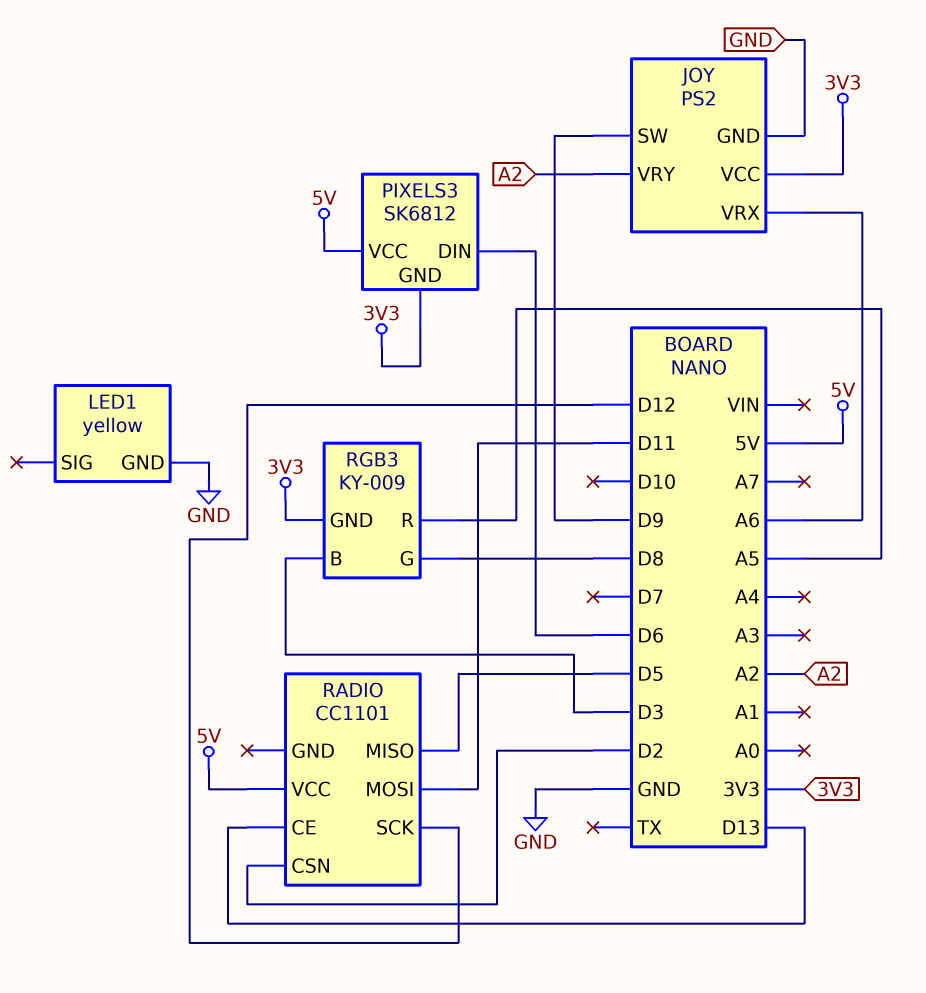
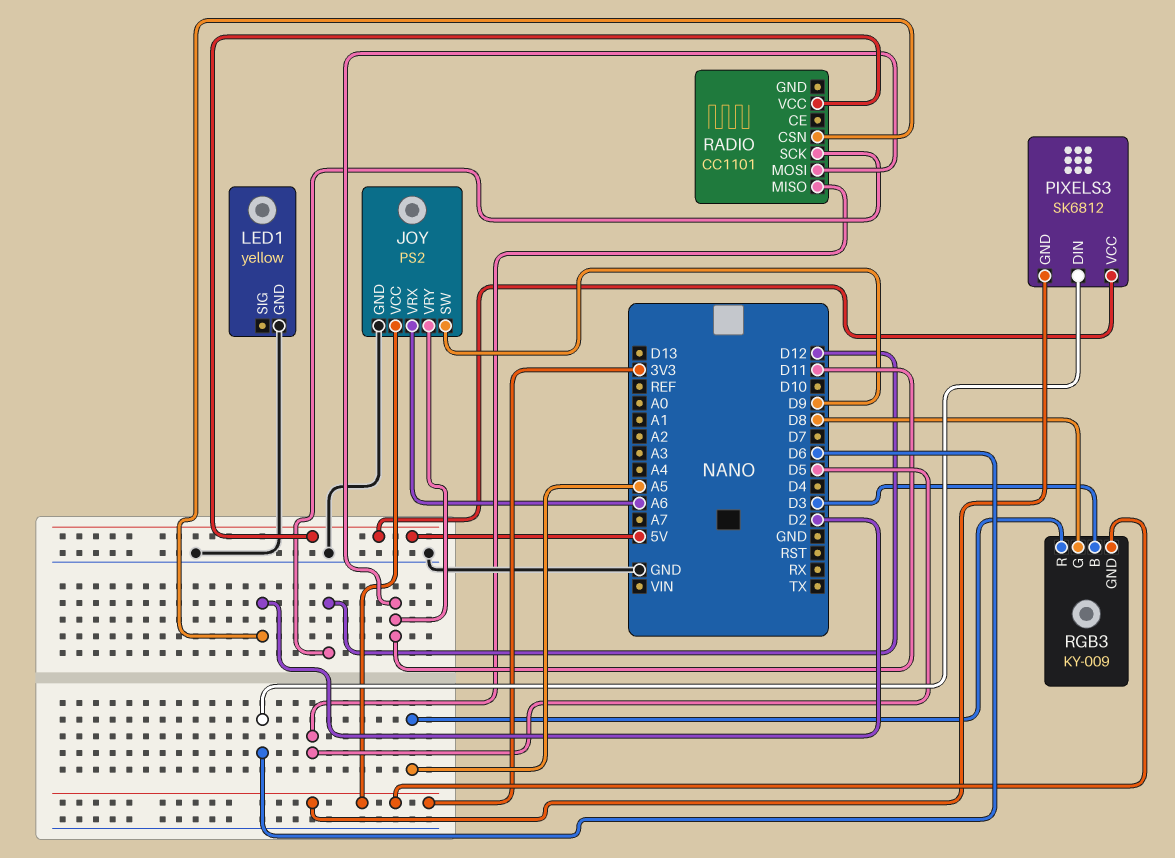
JOY pin VRY: A2 -> D11
RADIO pin CE: D13 -> none

